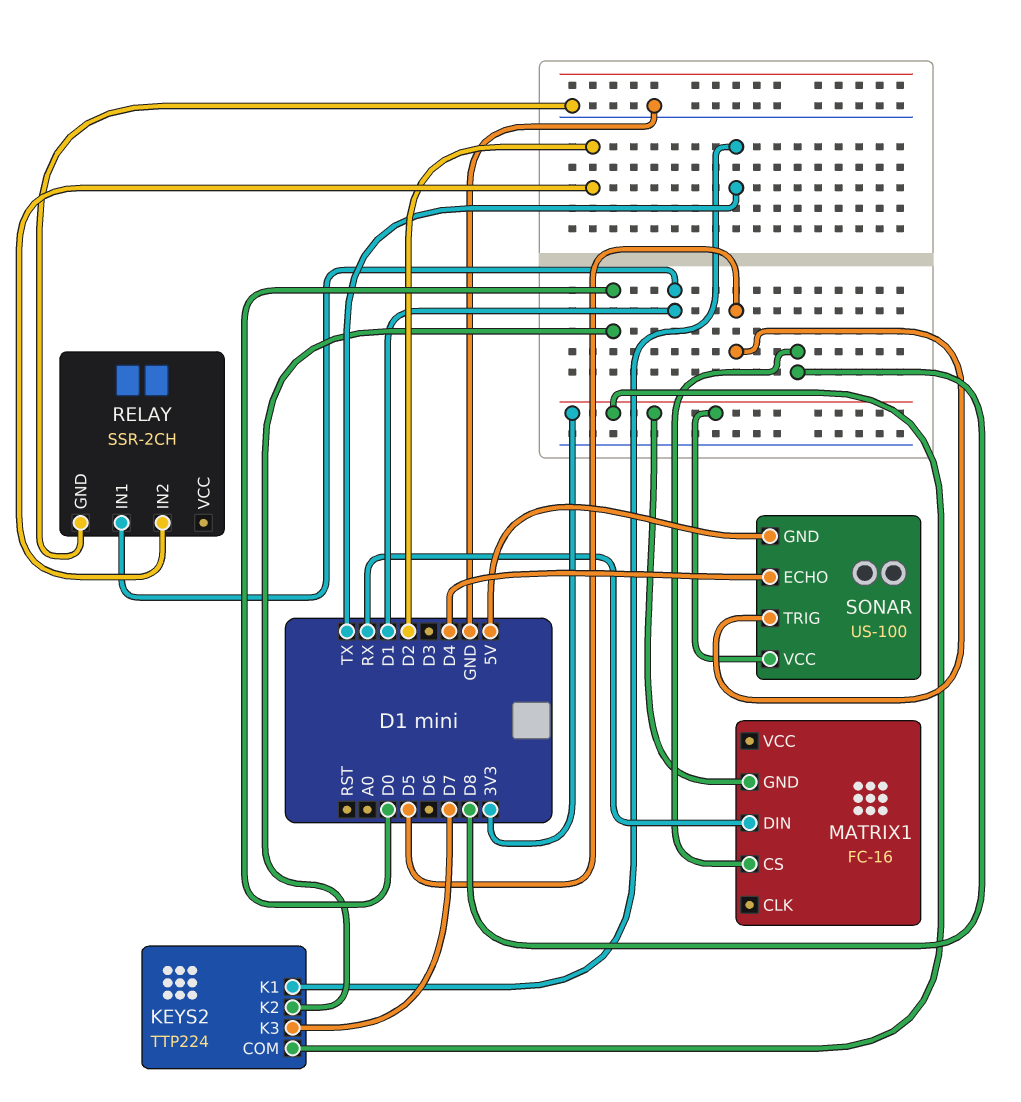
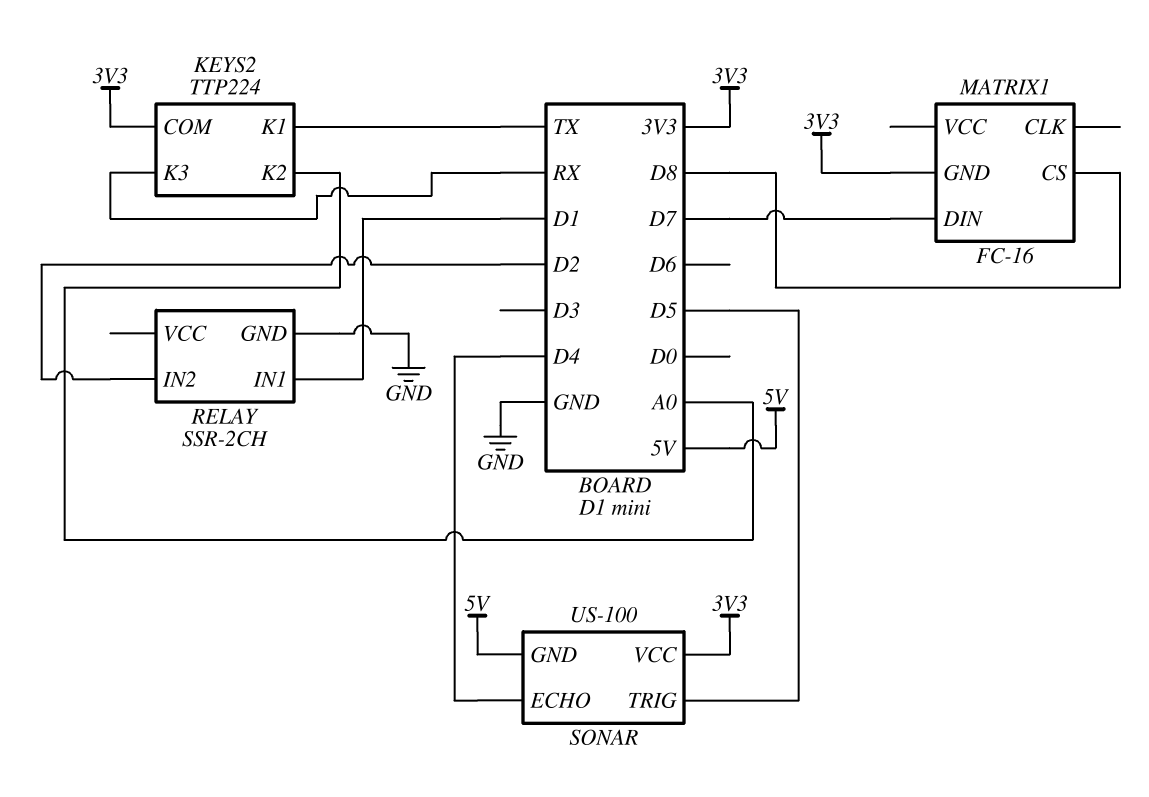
KEYS2 pin K2: D0 -> A0
KEYS2 pin K3: D7 -> RX
MATRIX1 pin DIN: RX -> D7

